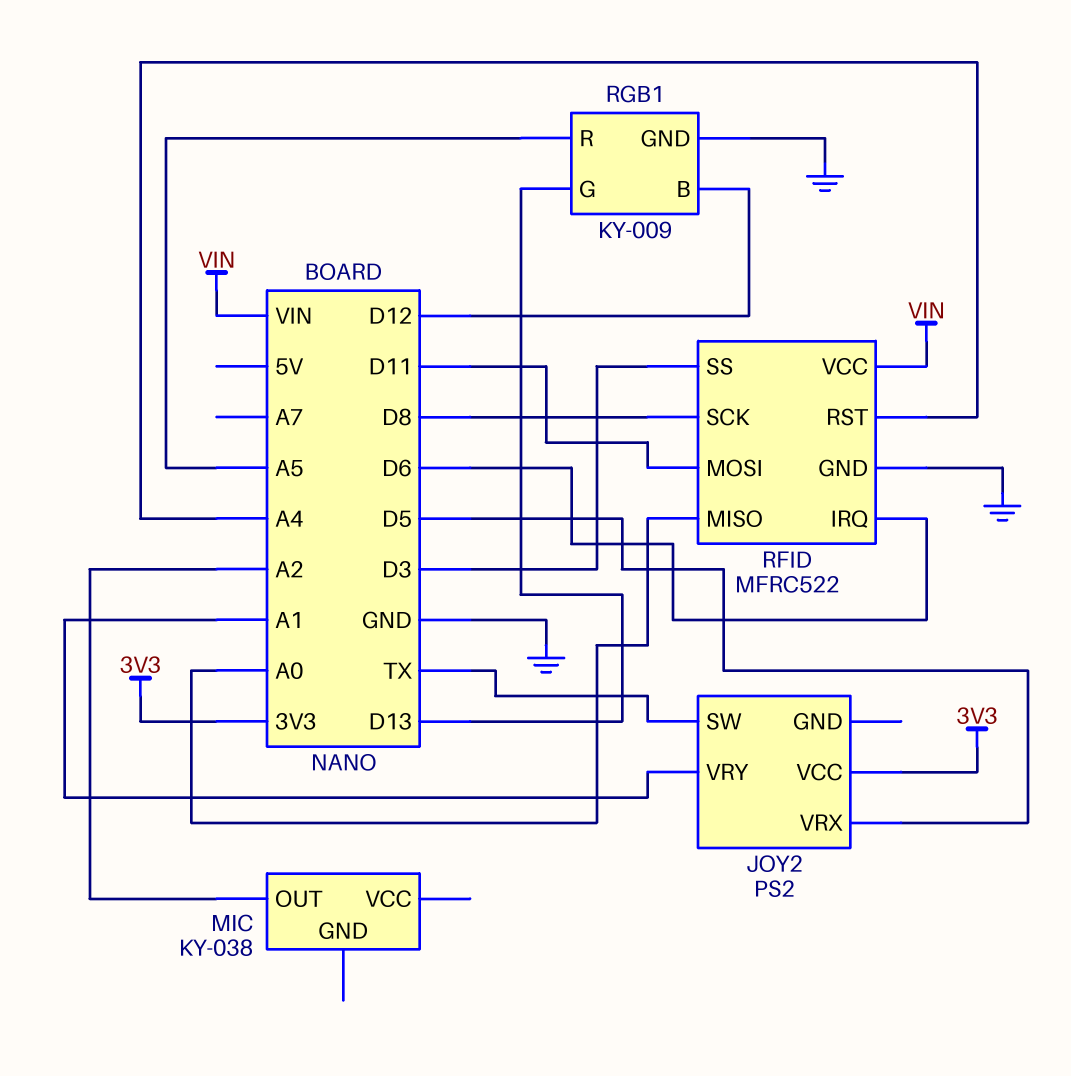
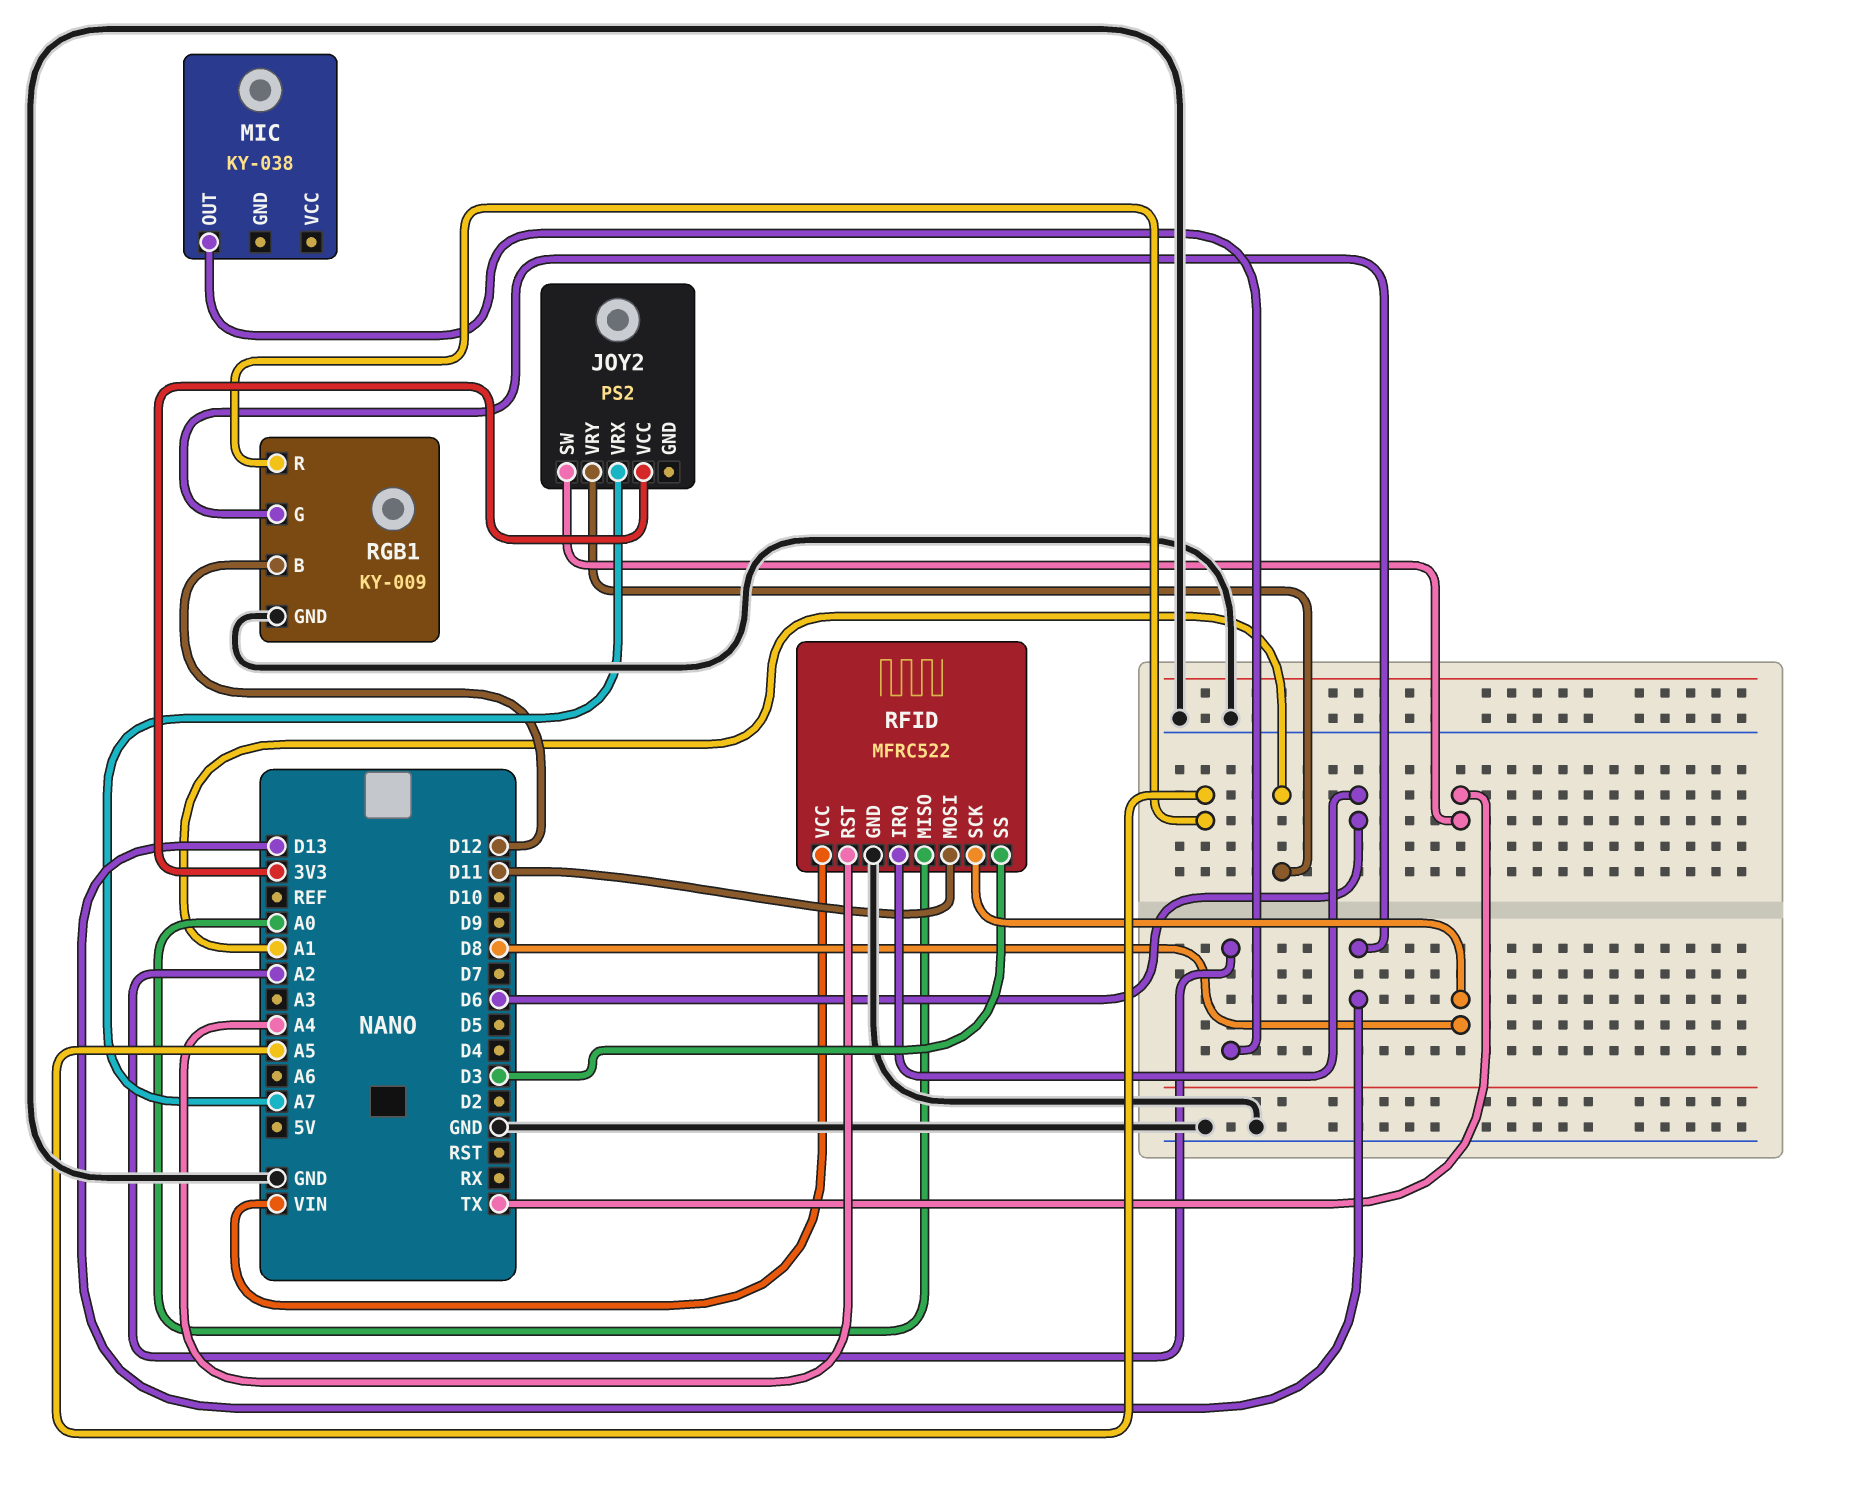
JOY2 pin VRX: D5 -> A7

